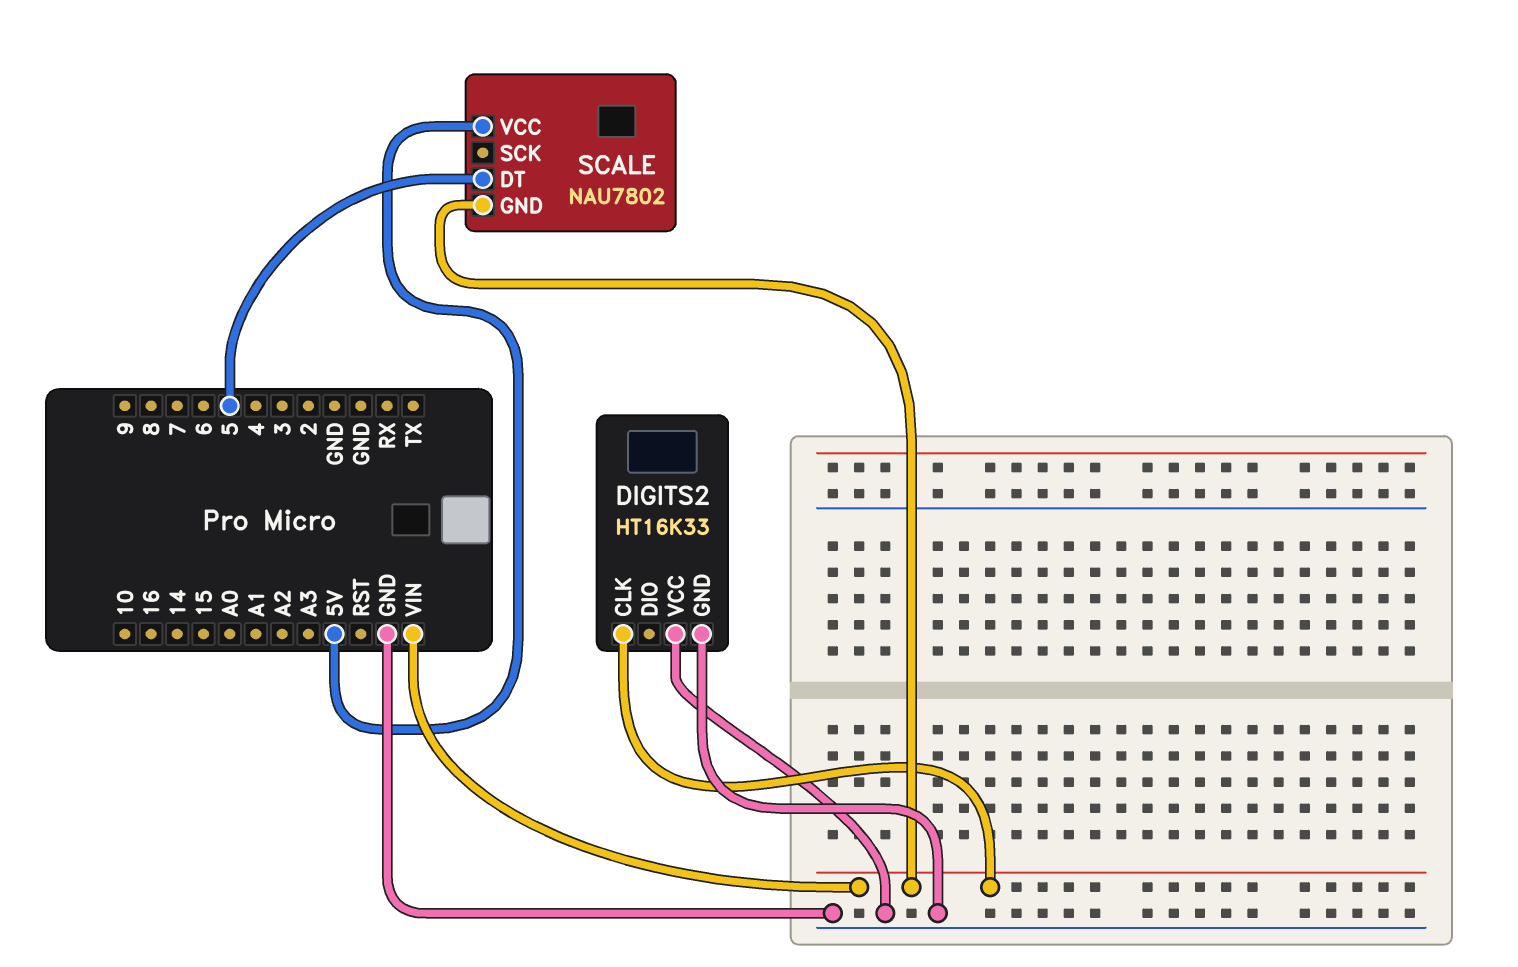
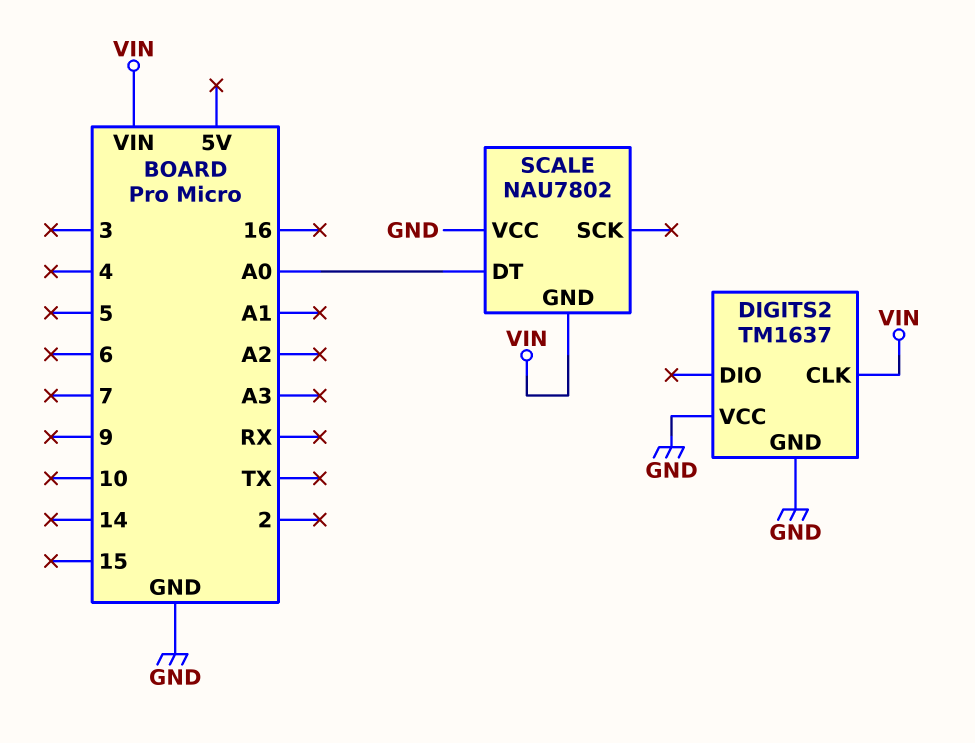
DIGITS2: HT16K33 -> TM1637
SCALE pin DT: 5 -> A0
SCALE pin VCC: 5V -> GND

